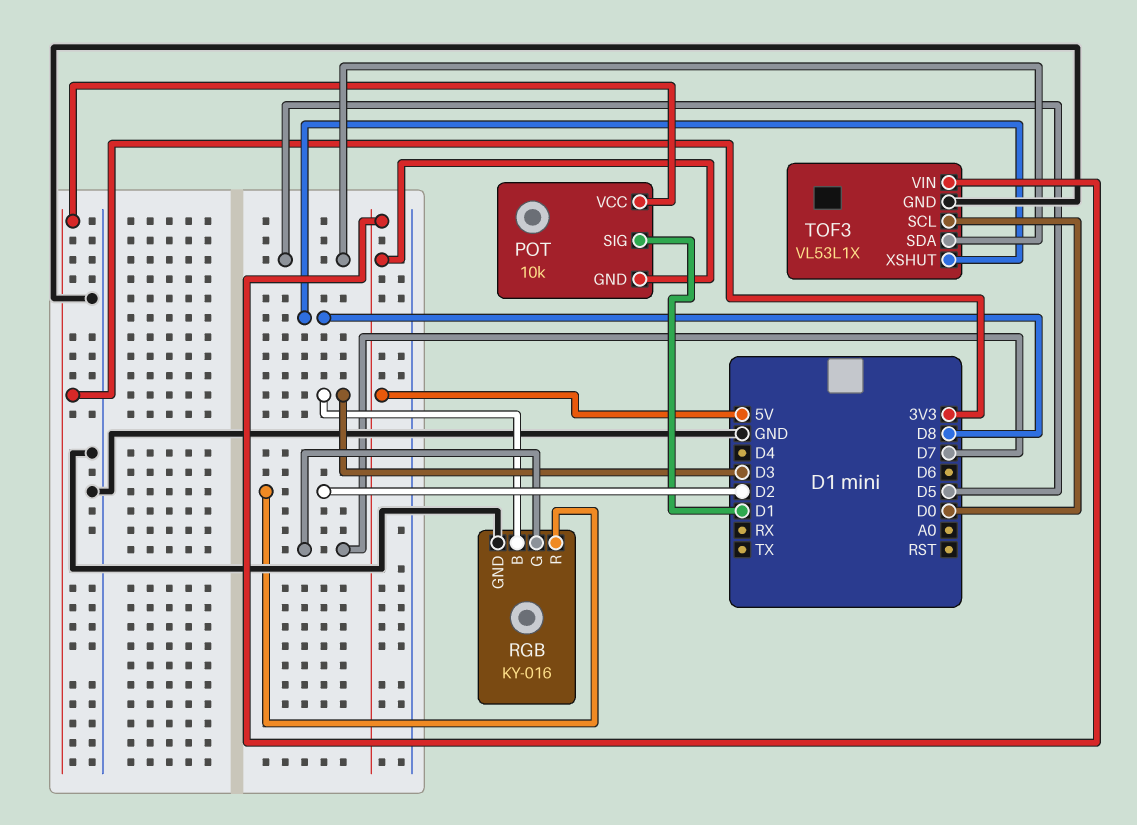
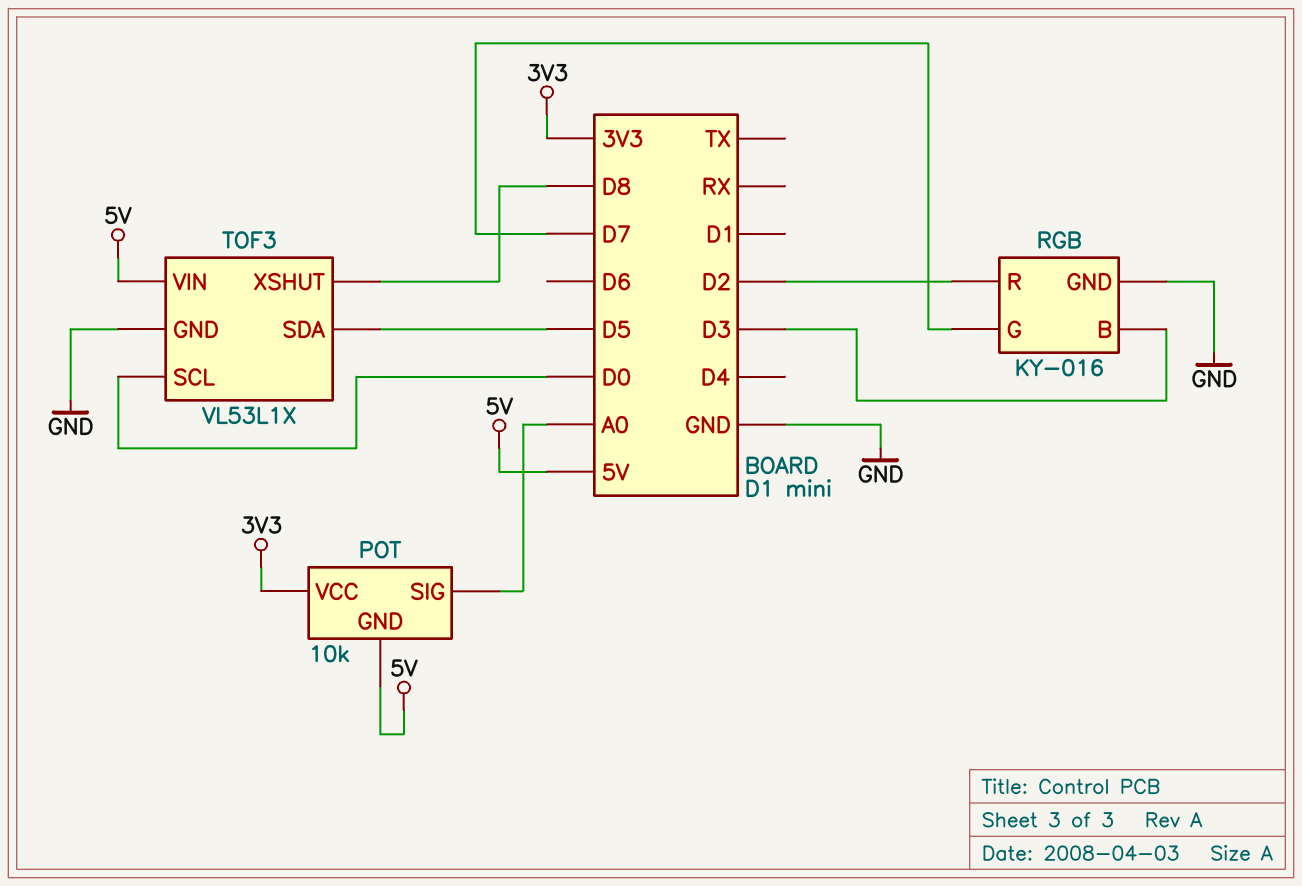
POT pin SIG: D1 -> A0

